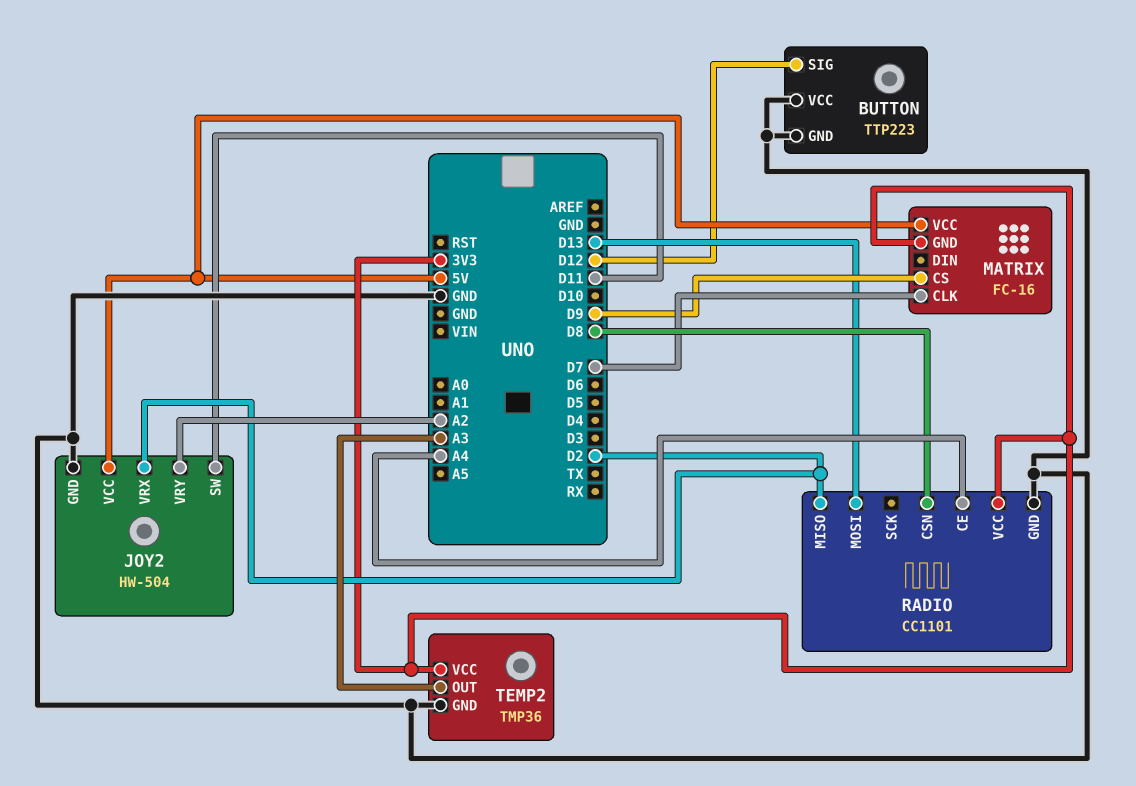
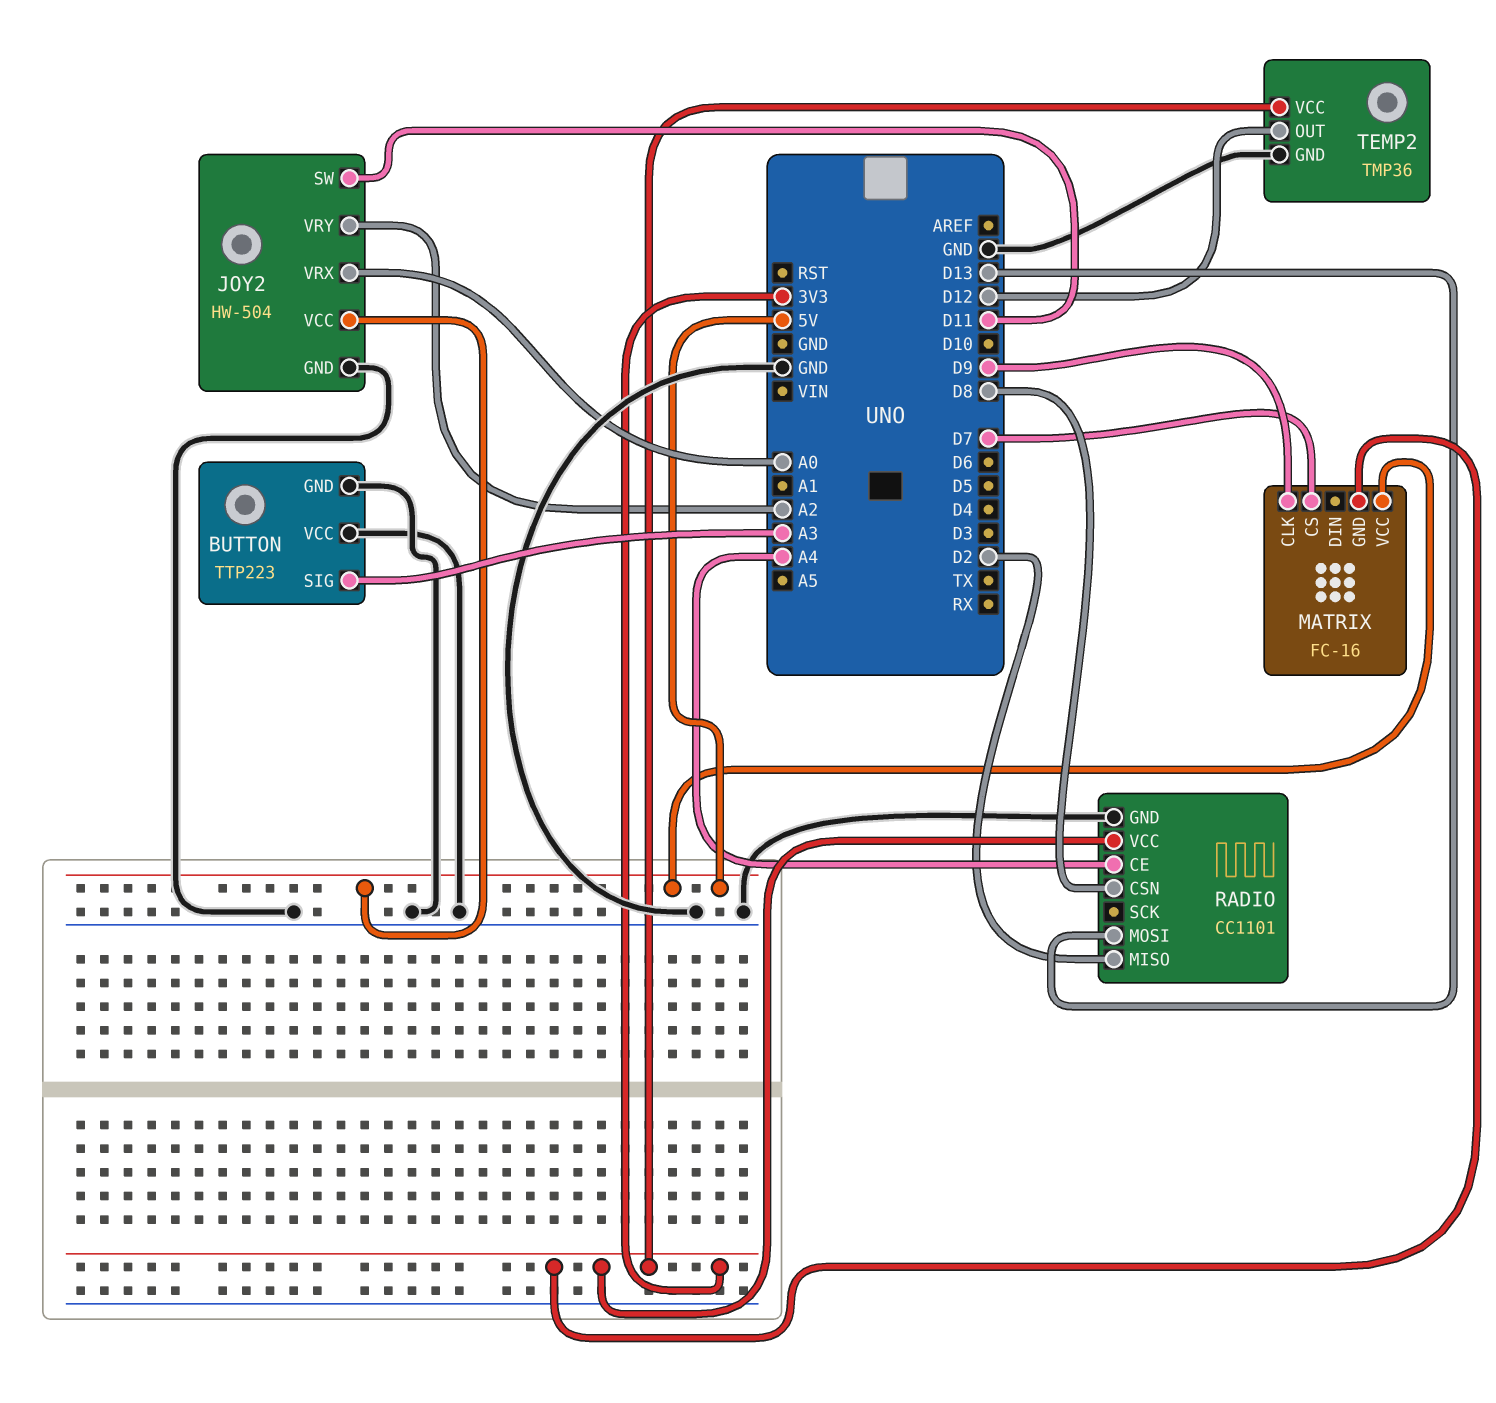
BUTTON pin SIG: D12 -> A3
JOY2 pin VRX: D2 -> A0
MATRIX pin CLK: D7 -> D9
MATRIX pin CS: D9 -> D7
TEMP2 pin OUT: A3 -> D12

